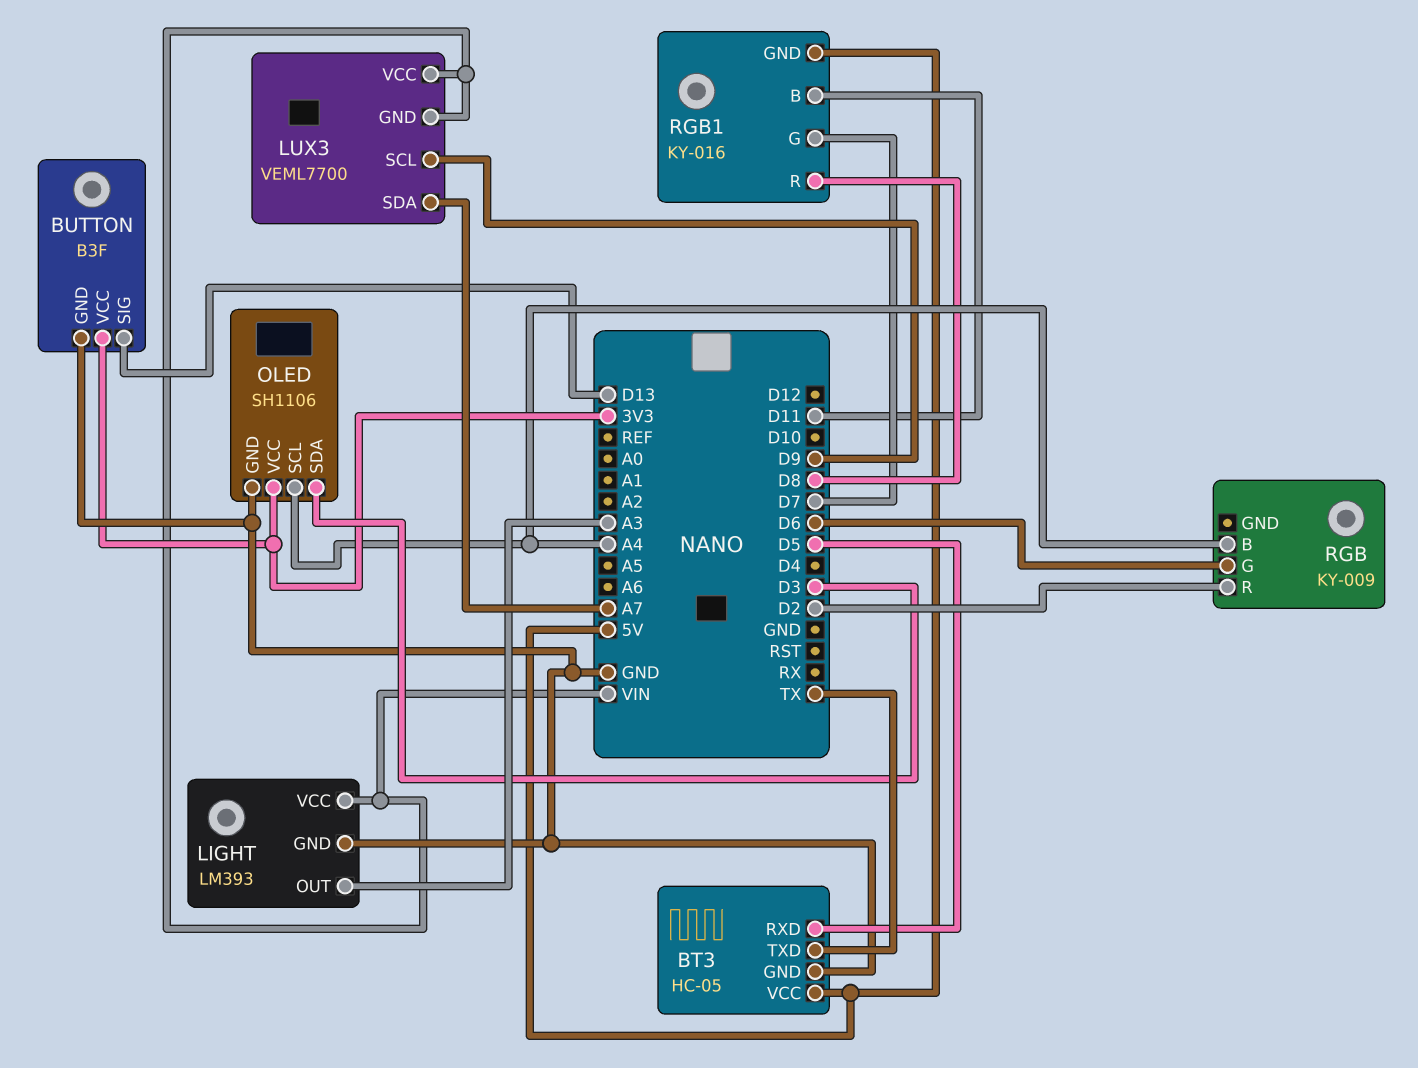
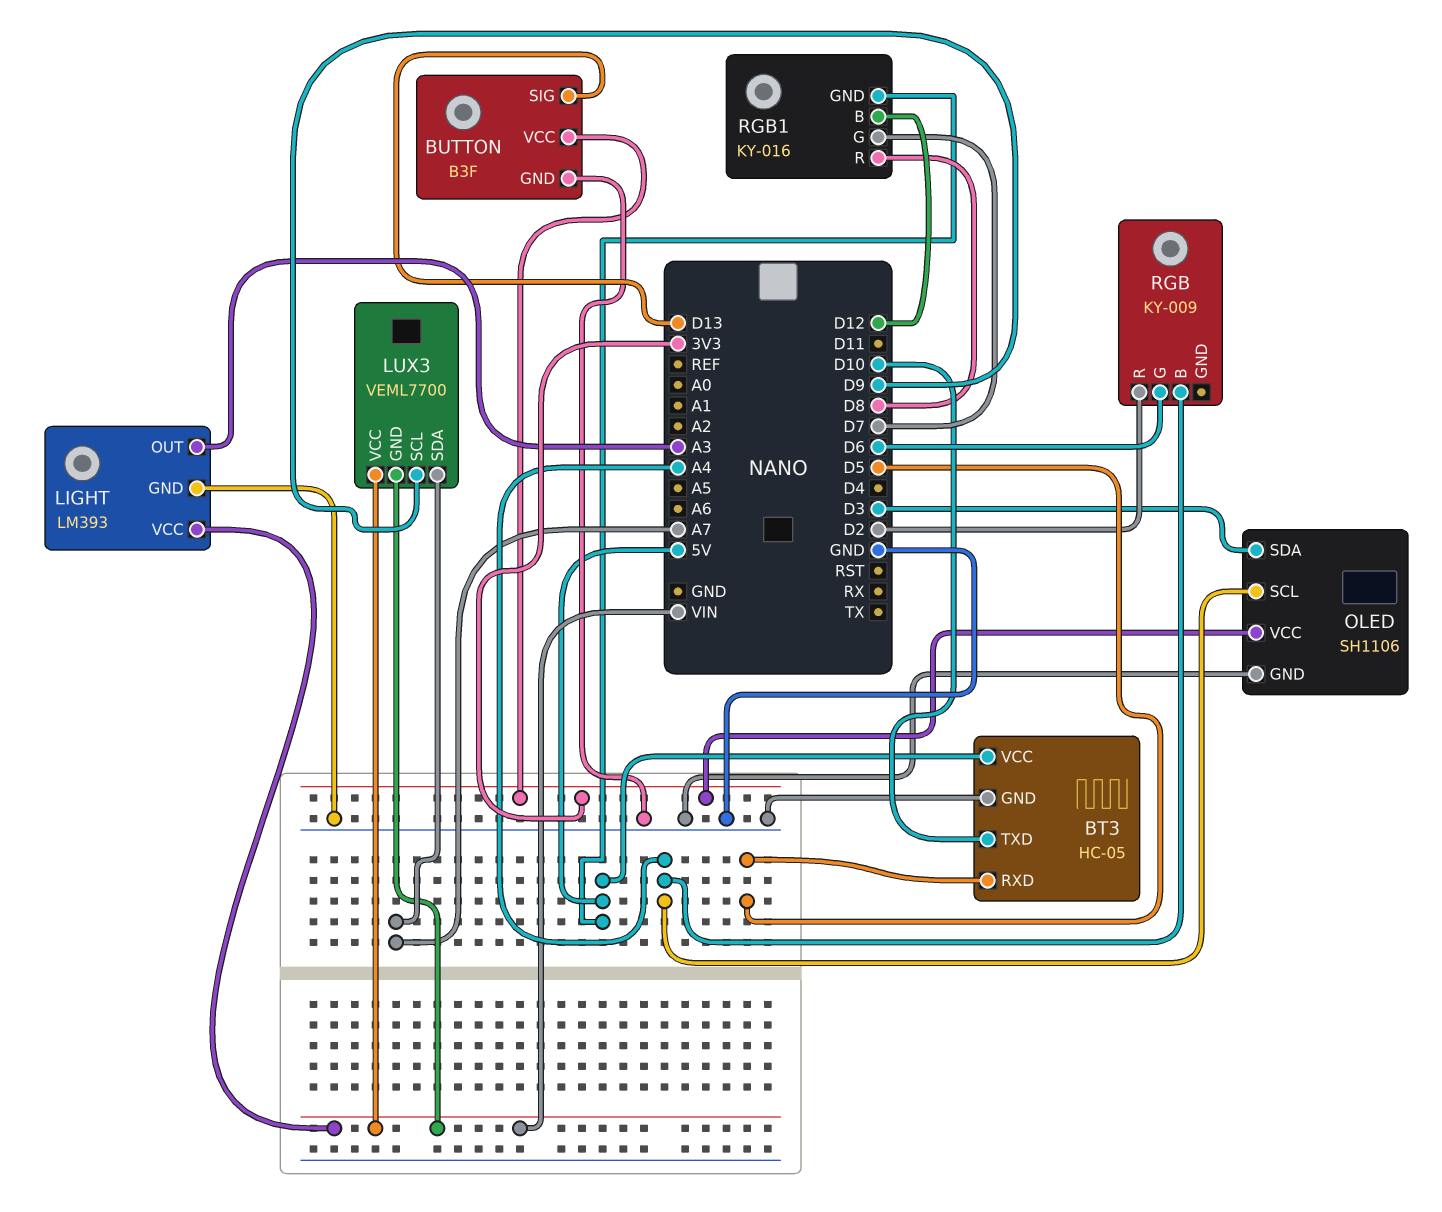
BT3 pin TXD: TX -> D10
RGB1 pin B: D11 -> D12

